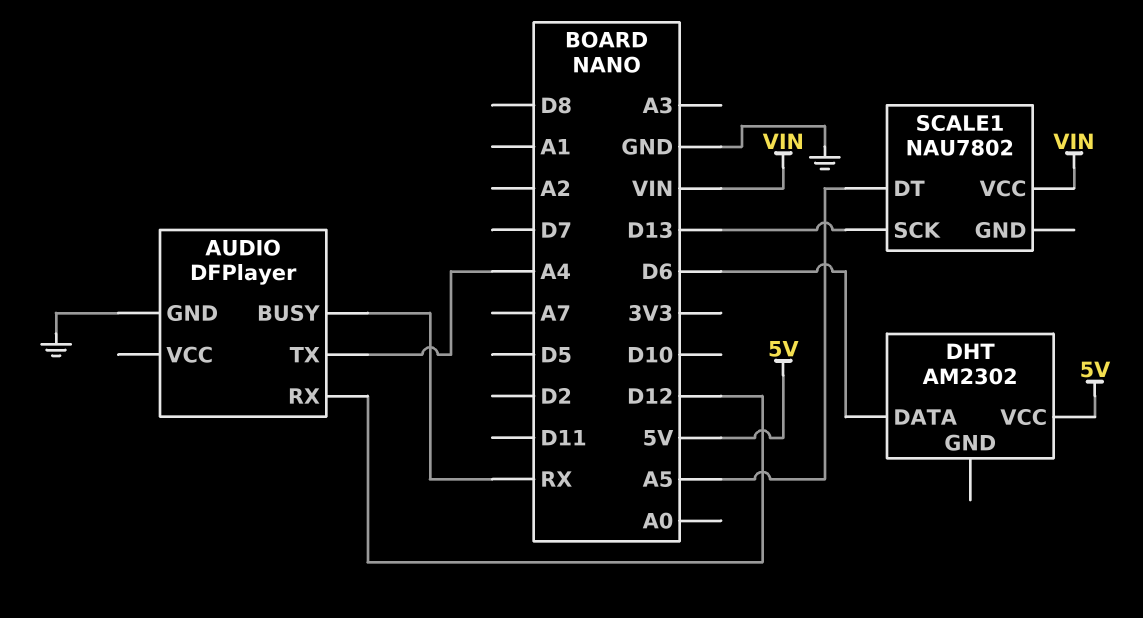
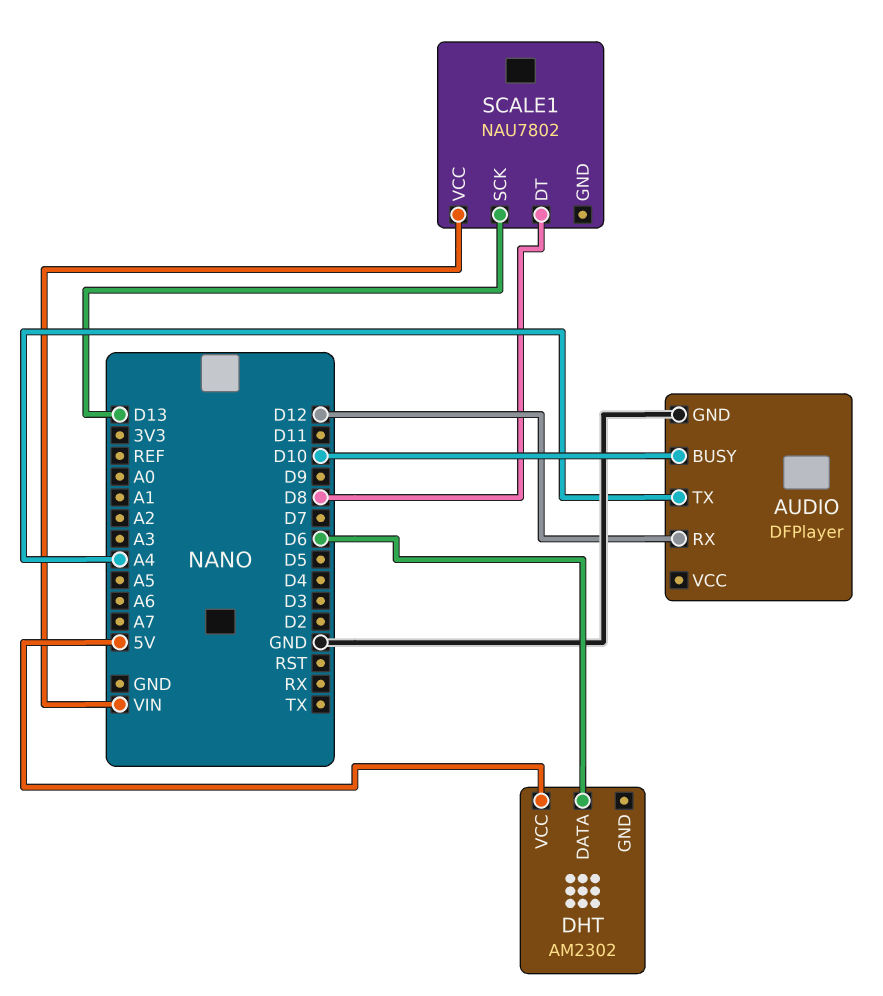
AUDIO pin BUSY: RX -> D10
SCALE1 pin DT: A5 -> D8

